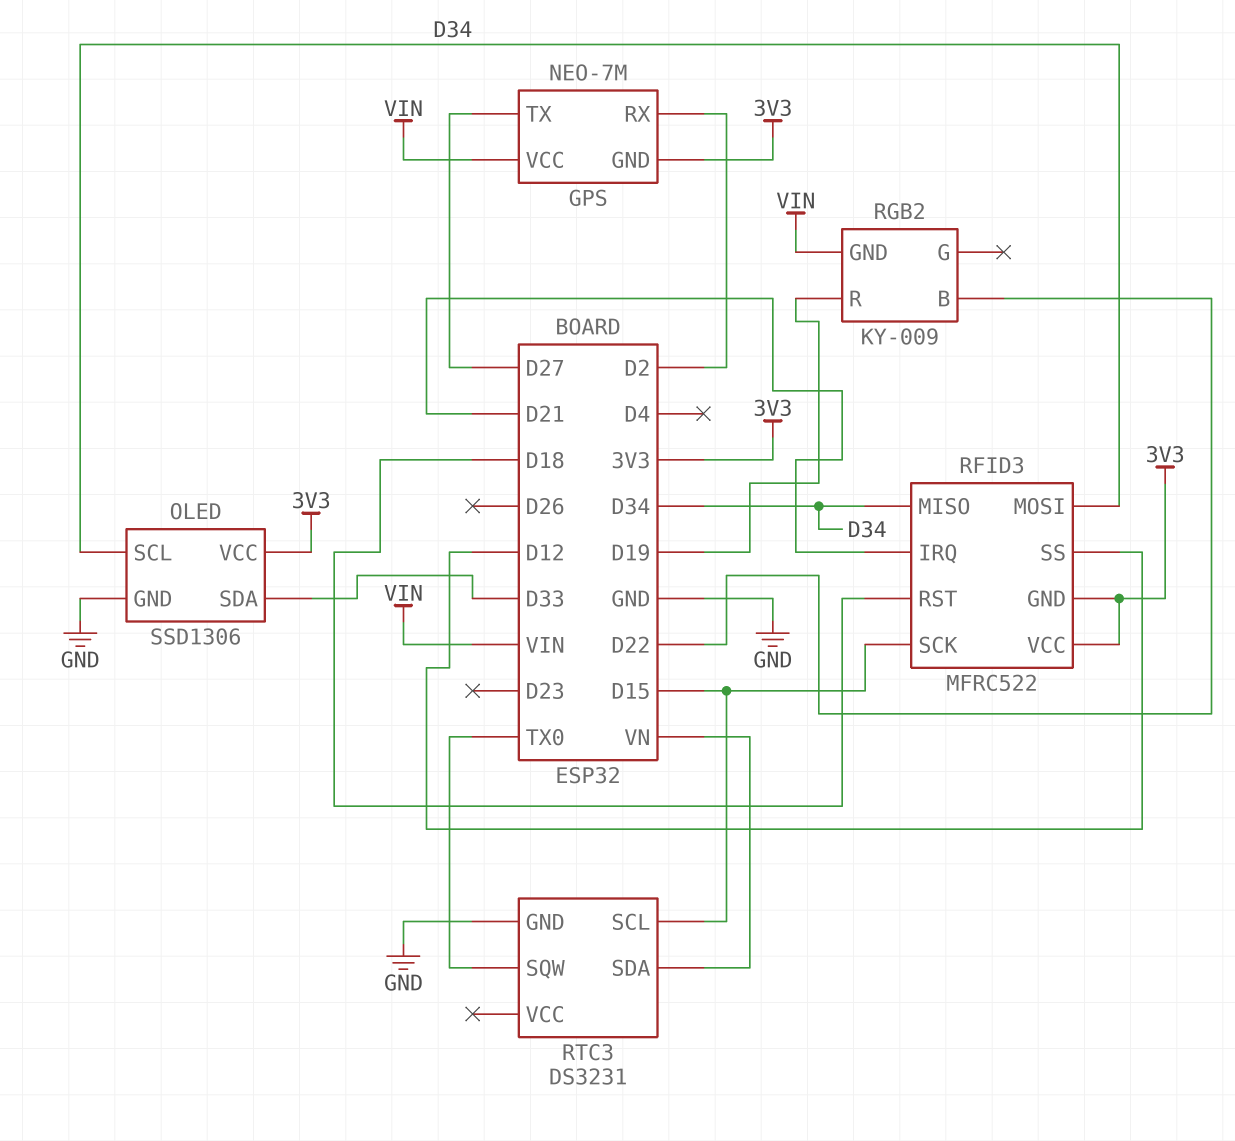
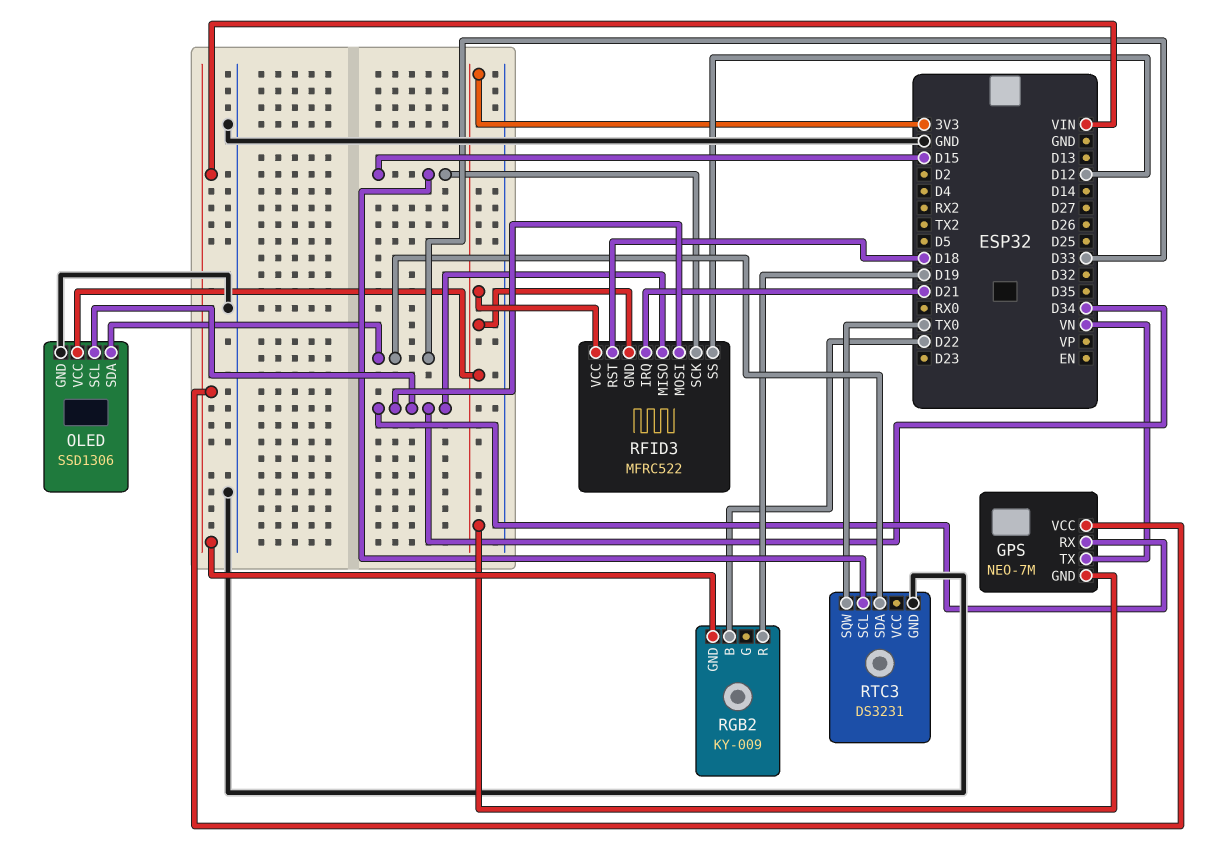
GPS pin RX: D2 -> D34
GPS pin TX: D27 -> VN
RTC3 pin SDA: VN -> D33

